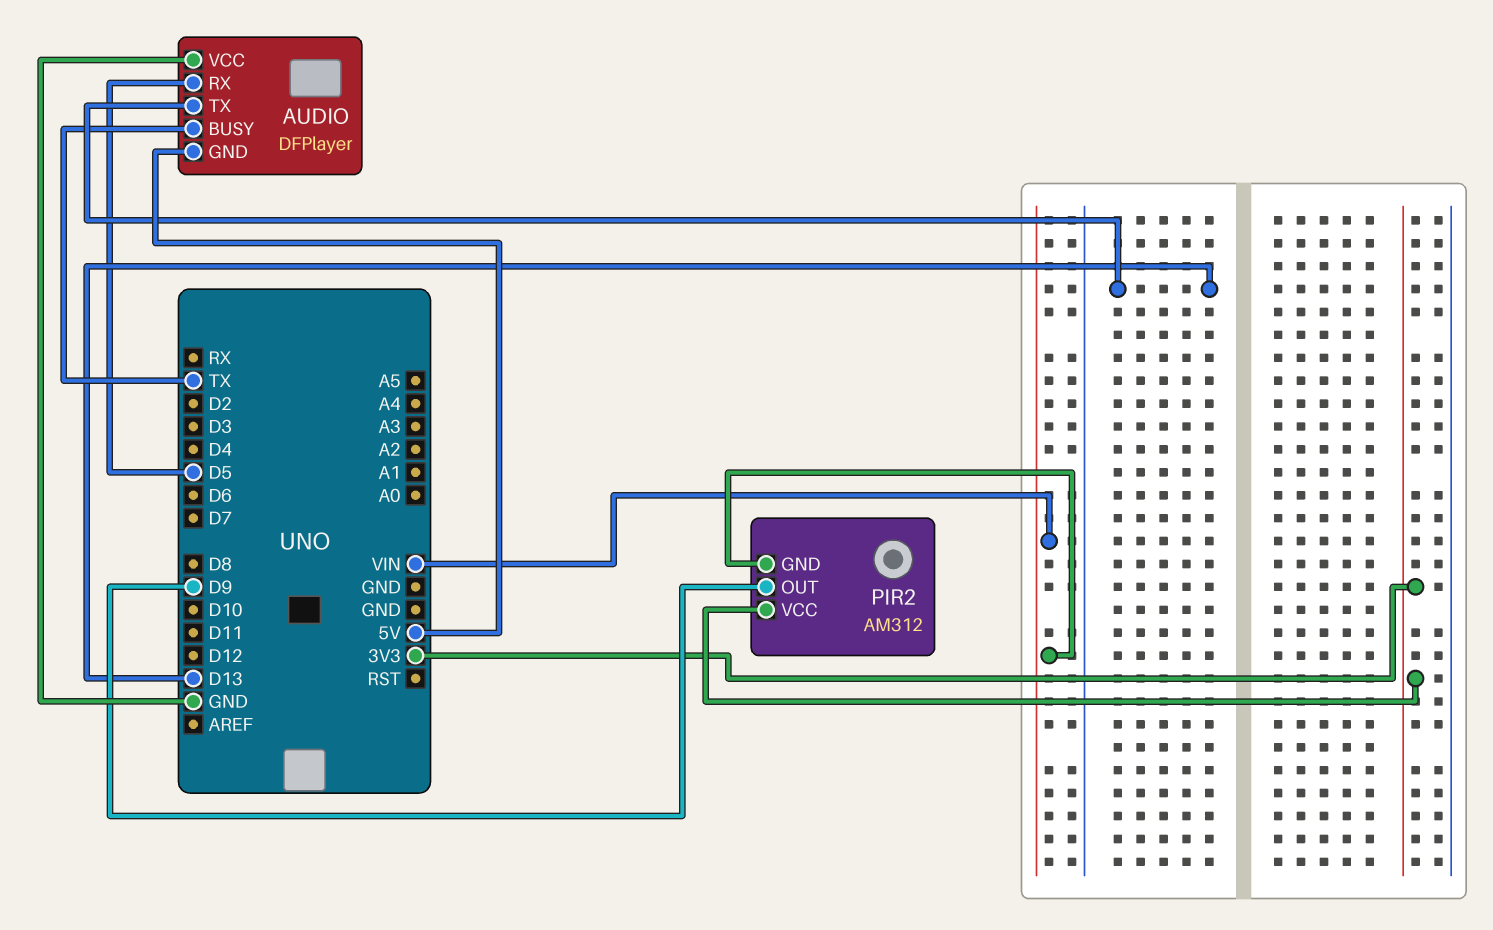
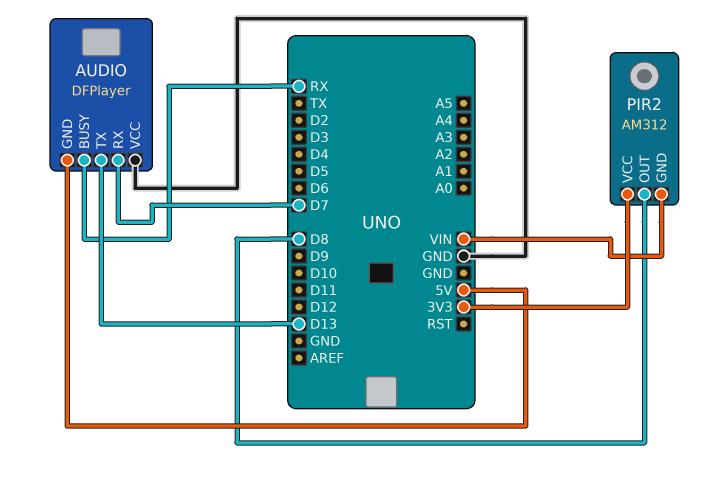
AUDIO pin BUSY: TX -> RX
AUDIO pin RX: D5 -> D7
PIR2 pin OUT: D9 -> D8

